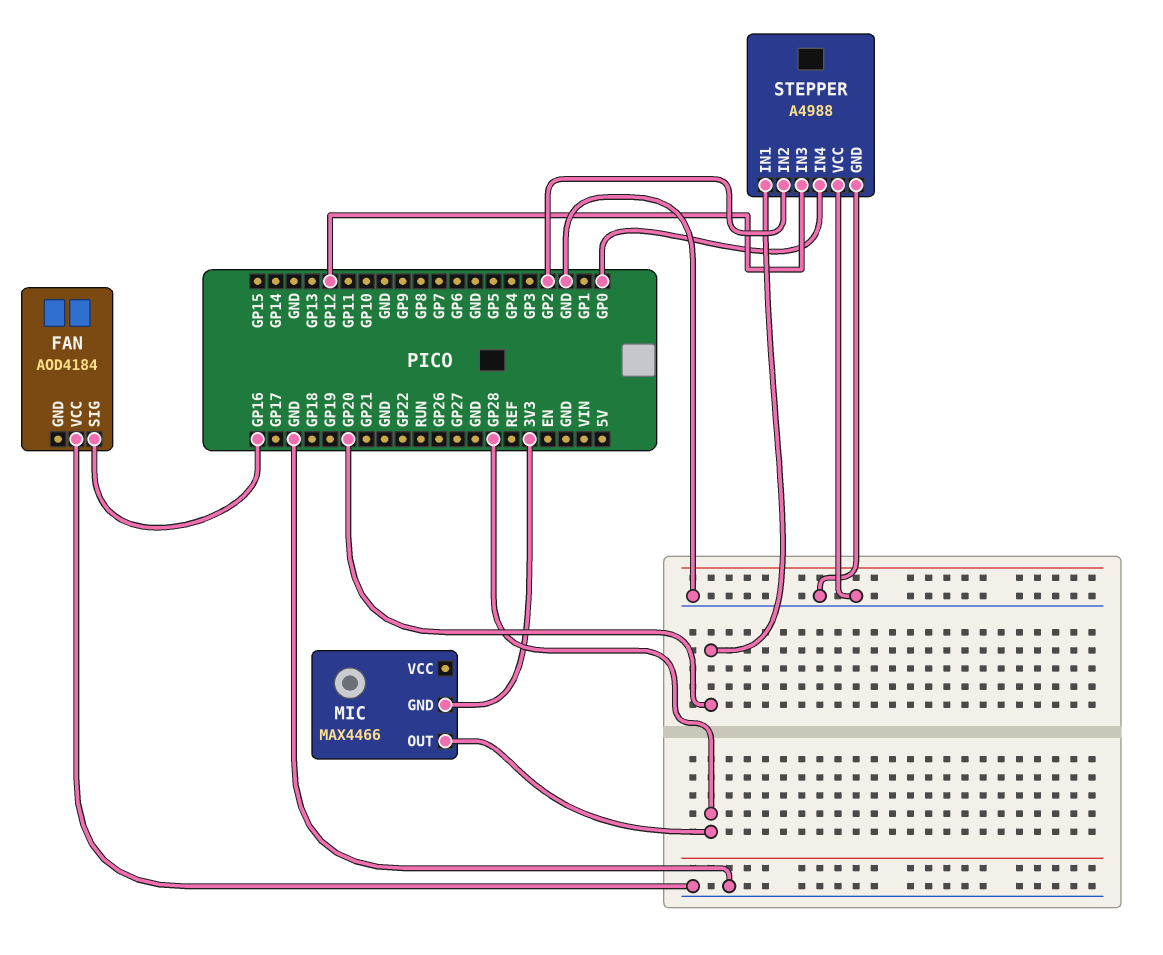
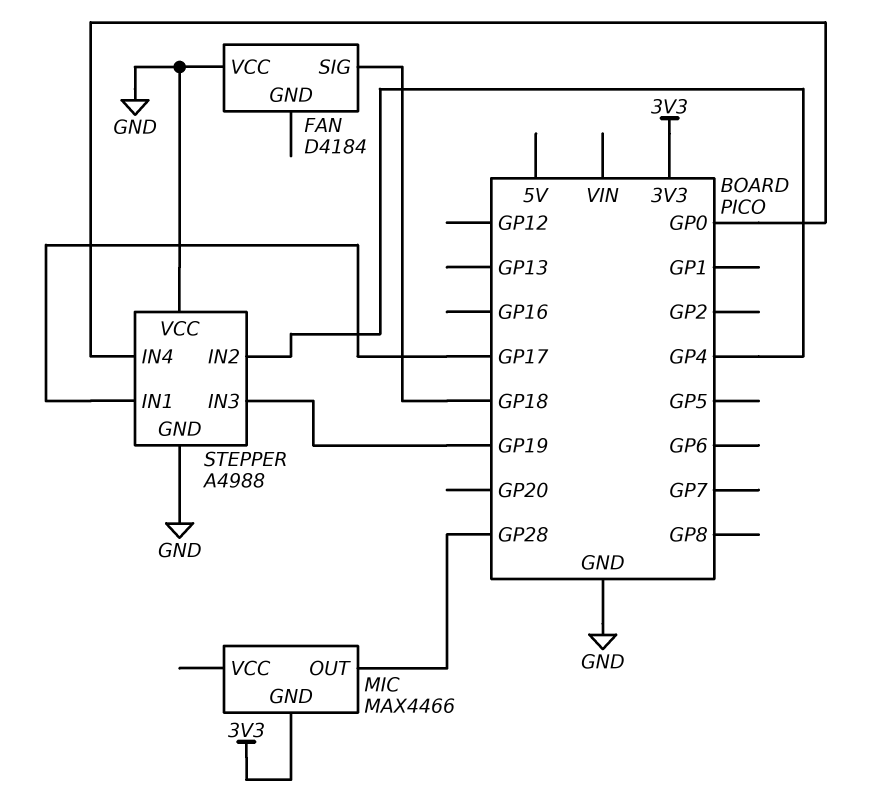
FAN: AOD4184 -> D4184
FAN pin SIG: GP16 -> GP18
STEPPER pin IN1: GP20 -> GP17
STEPPER pin IN2: GP2 -> GP4
STEPPER pin IN3: GP12 -> GP19

